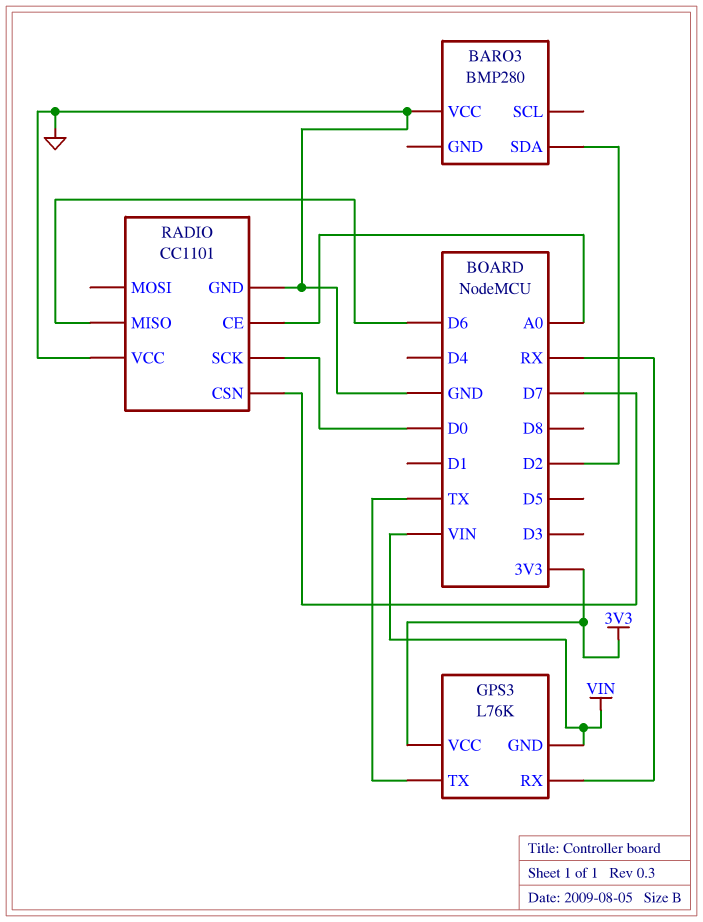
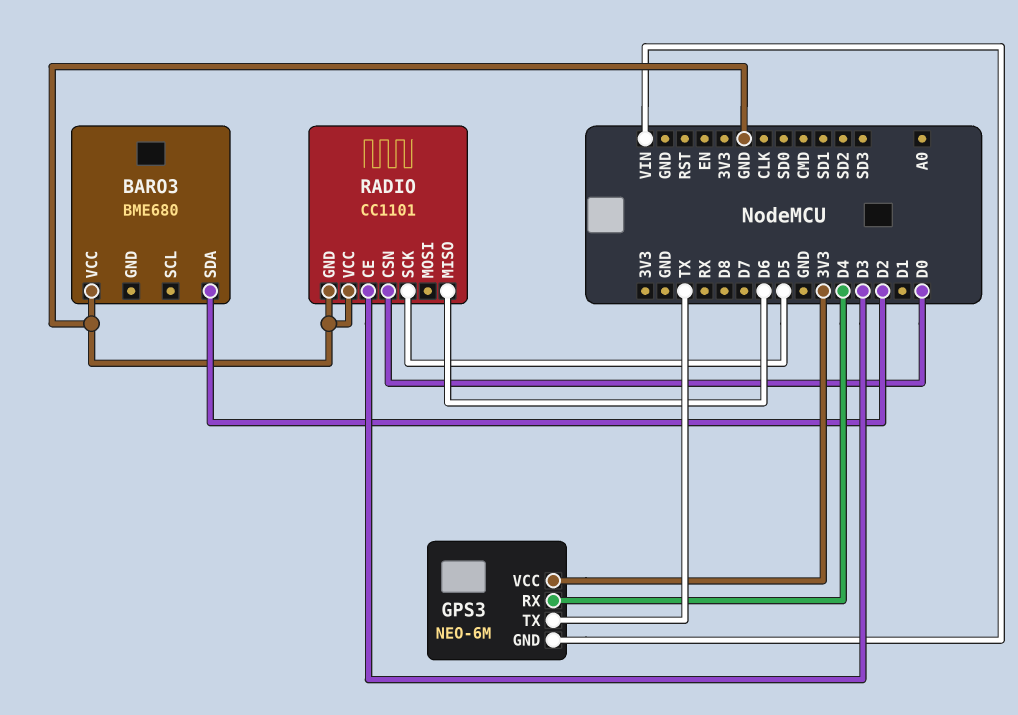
BARO3: BMP280 -> BME680
GPS3: L76K -> NEO-6M
GPS3 pin RX: RX -> D4
RADIO pin CE: A0 -> D3
RADIO pin CSN: D7 -> D0
RADIO pin SCK: D0 -> D5

